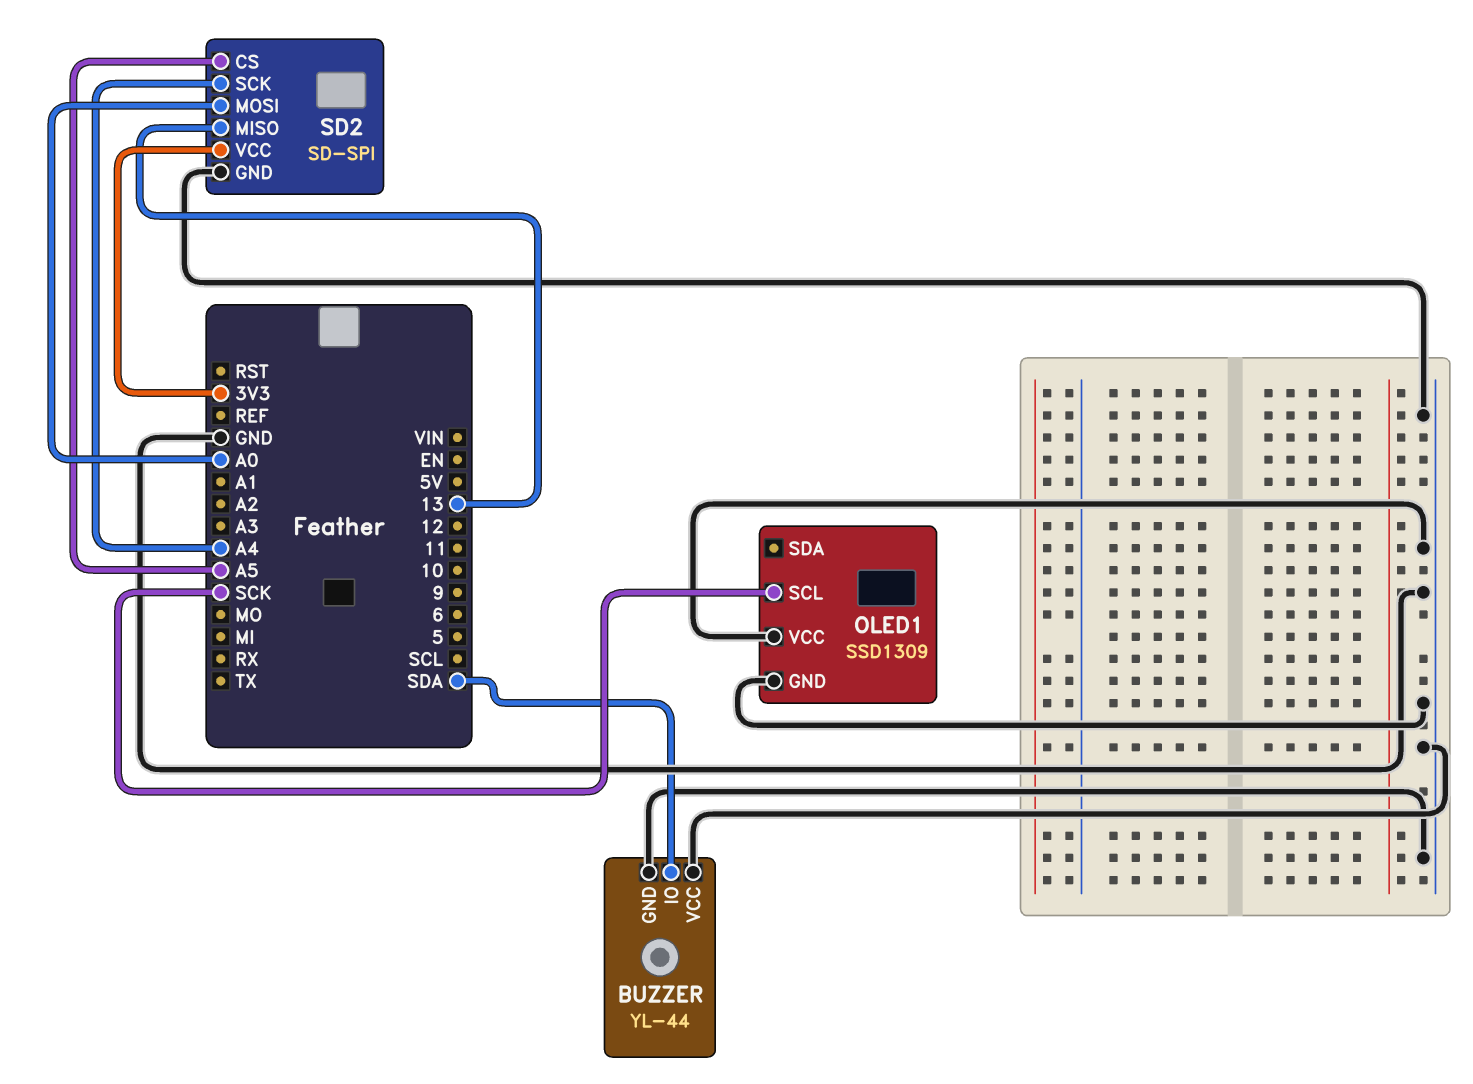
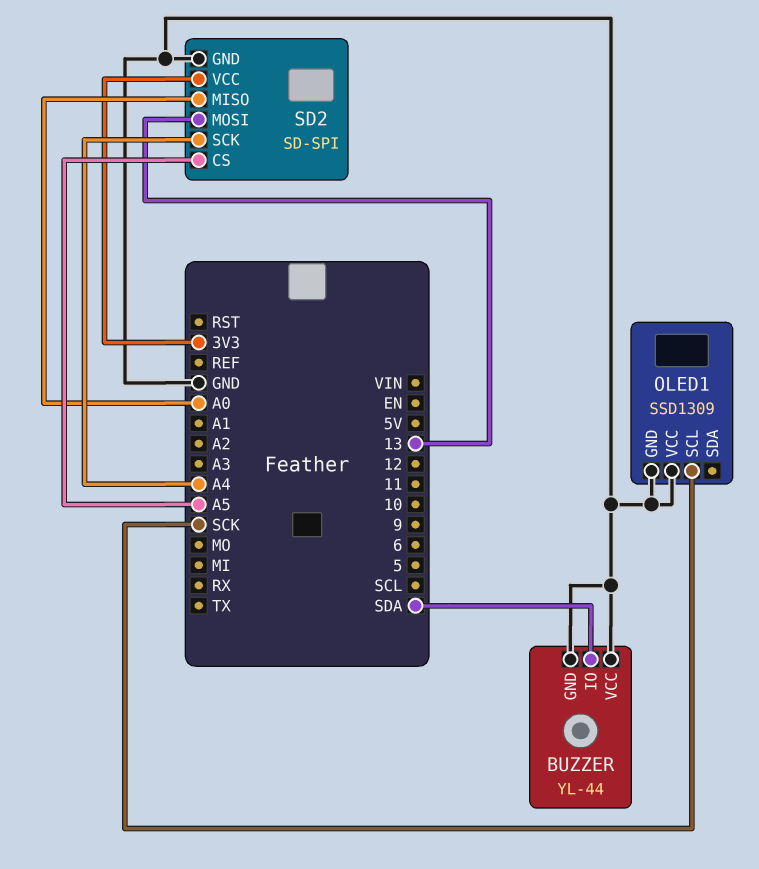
SD2 pin MISO: 13 -> A0
SD2 pin MOSI: A0 -> 13

